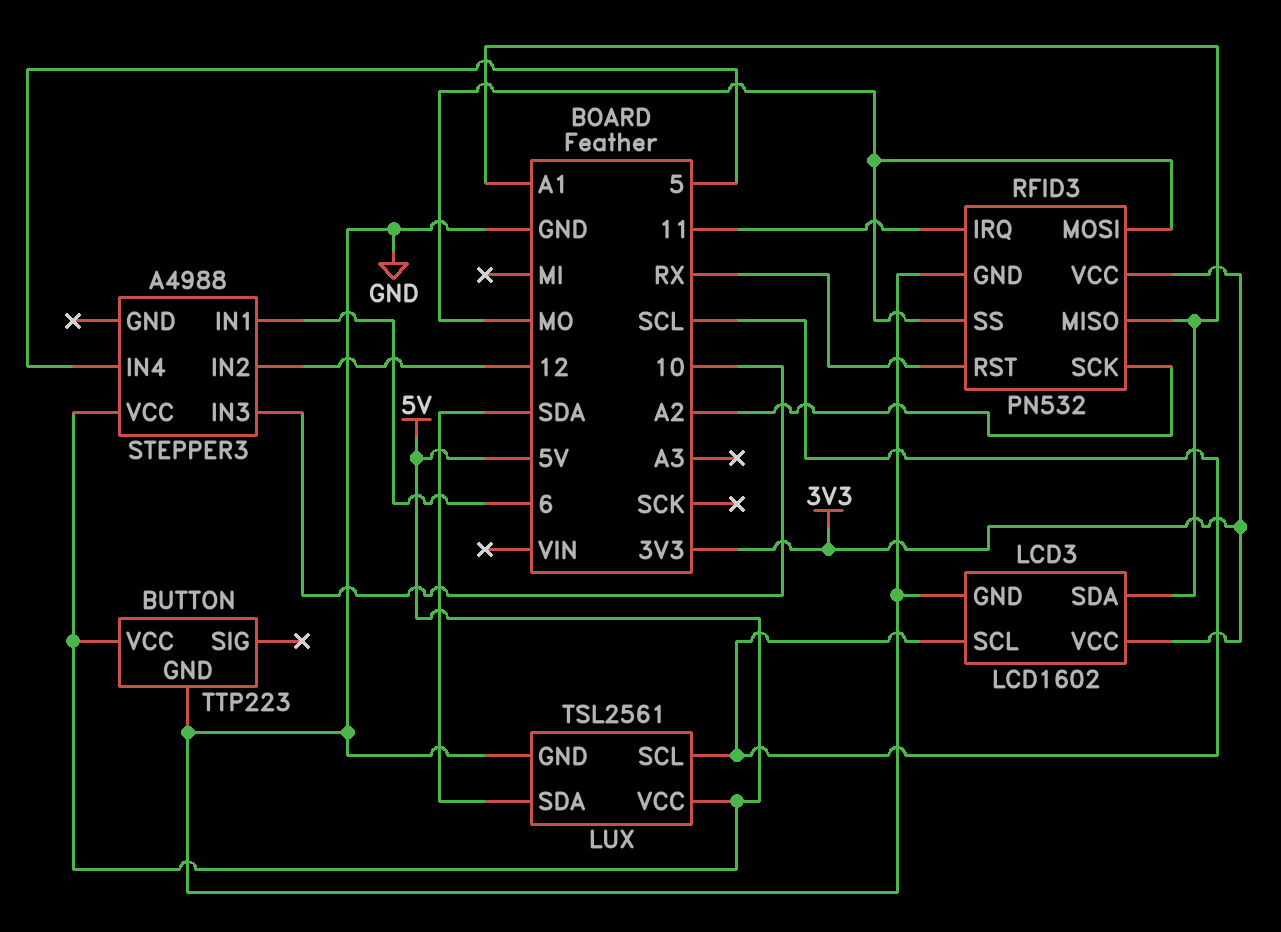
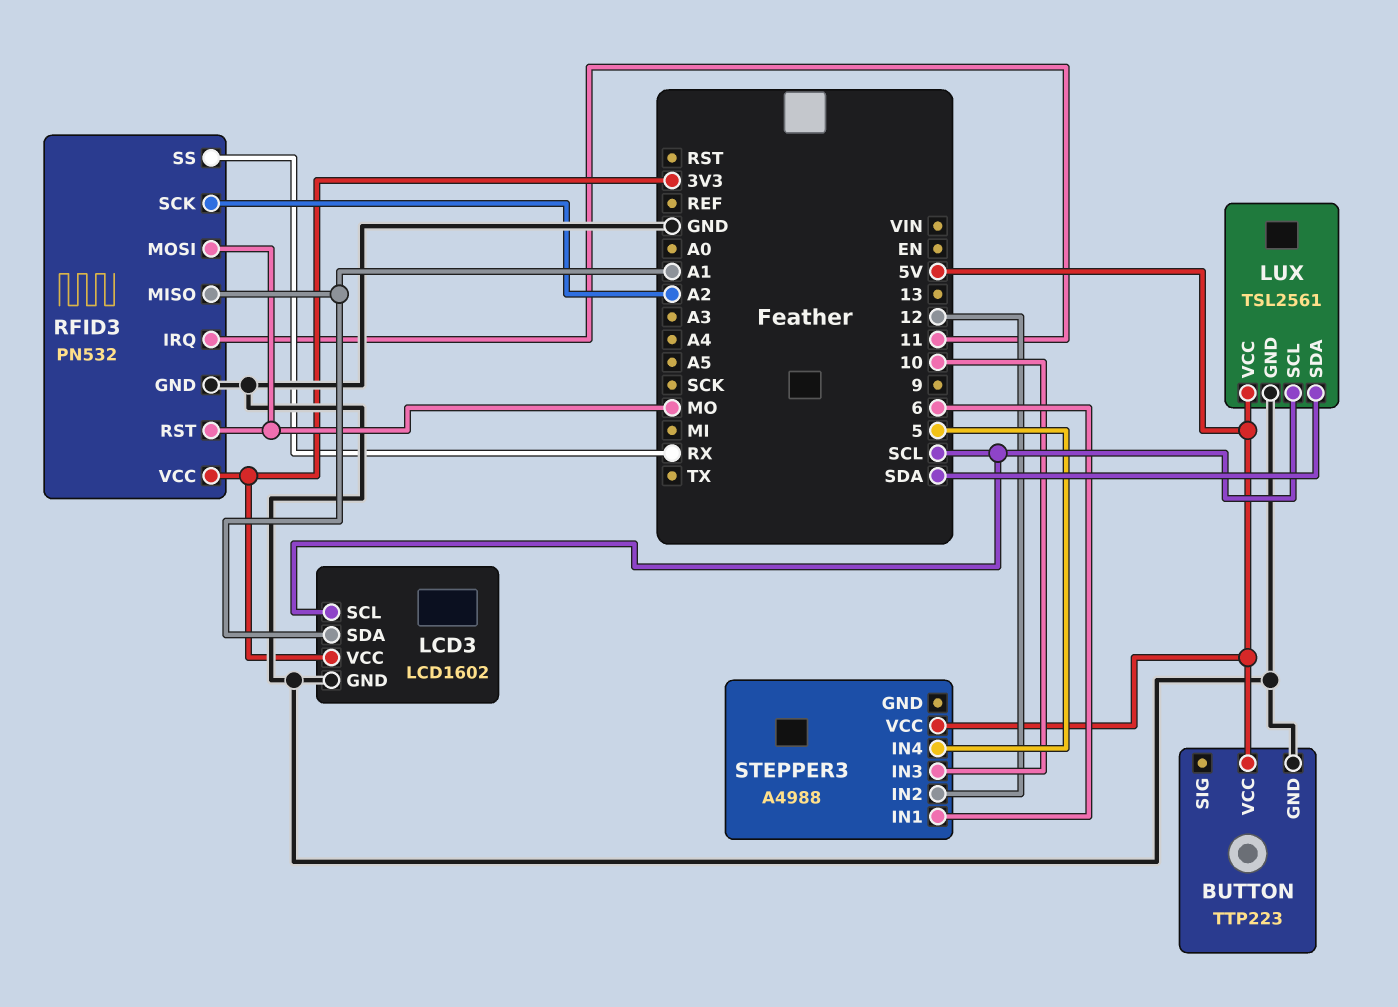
RFID3 pin RST: RX -> MO
RFID3 pin SS: MO -> RX

